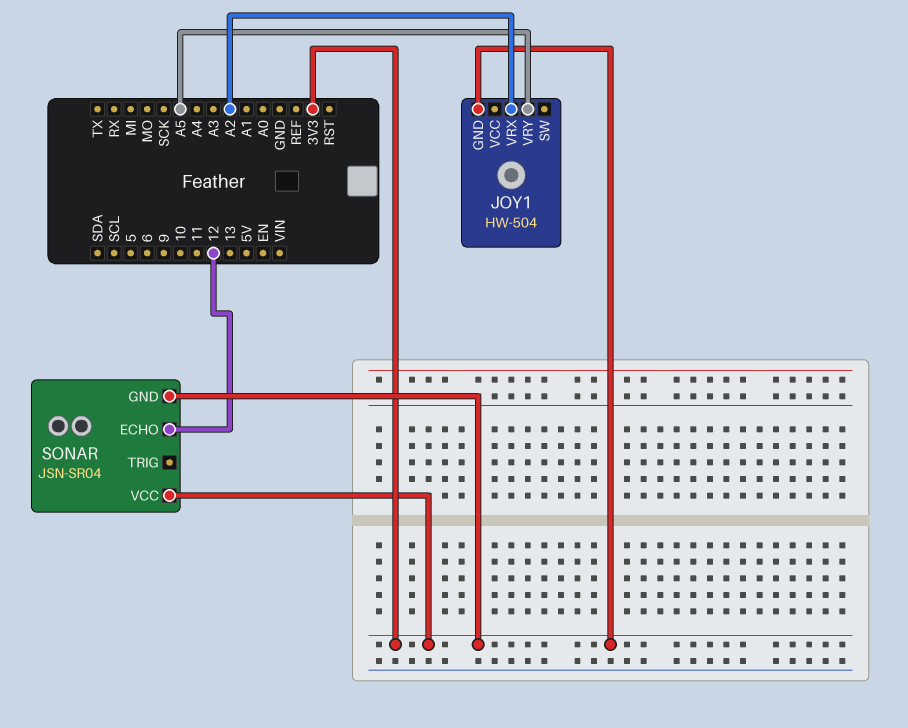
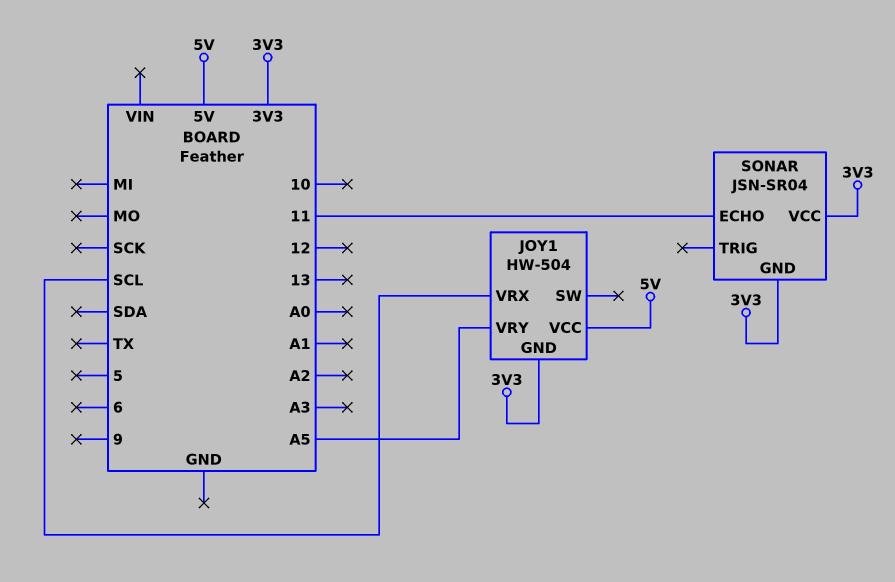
JOY1 pin VCC: none -> 5V
JOY1 pin VRX: A2 -> SCL
SONAR pin ECHO: 12 -> 11

